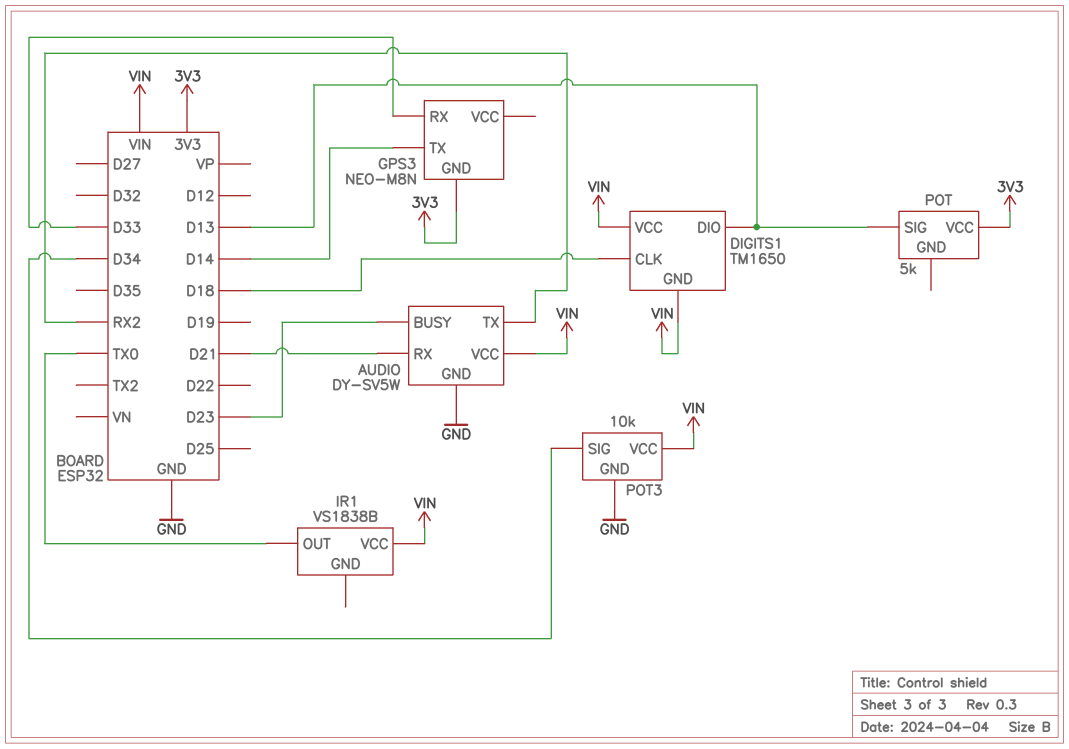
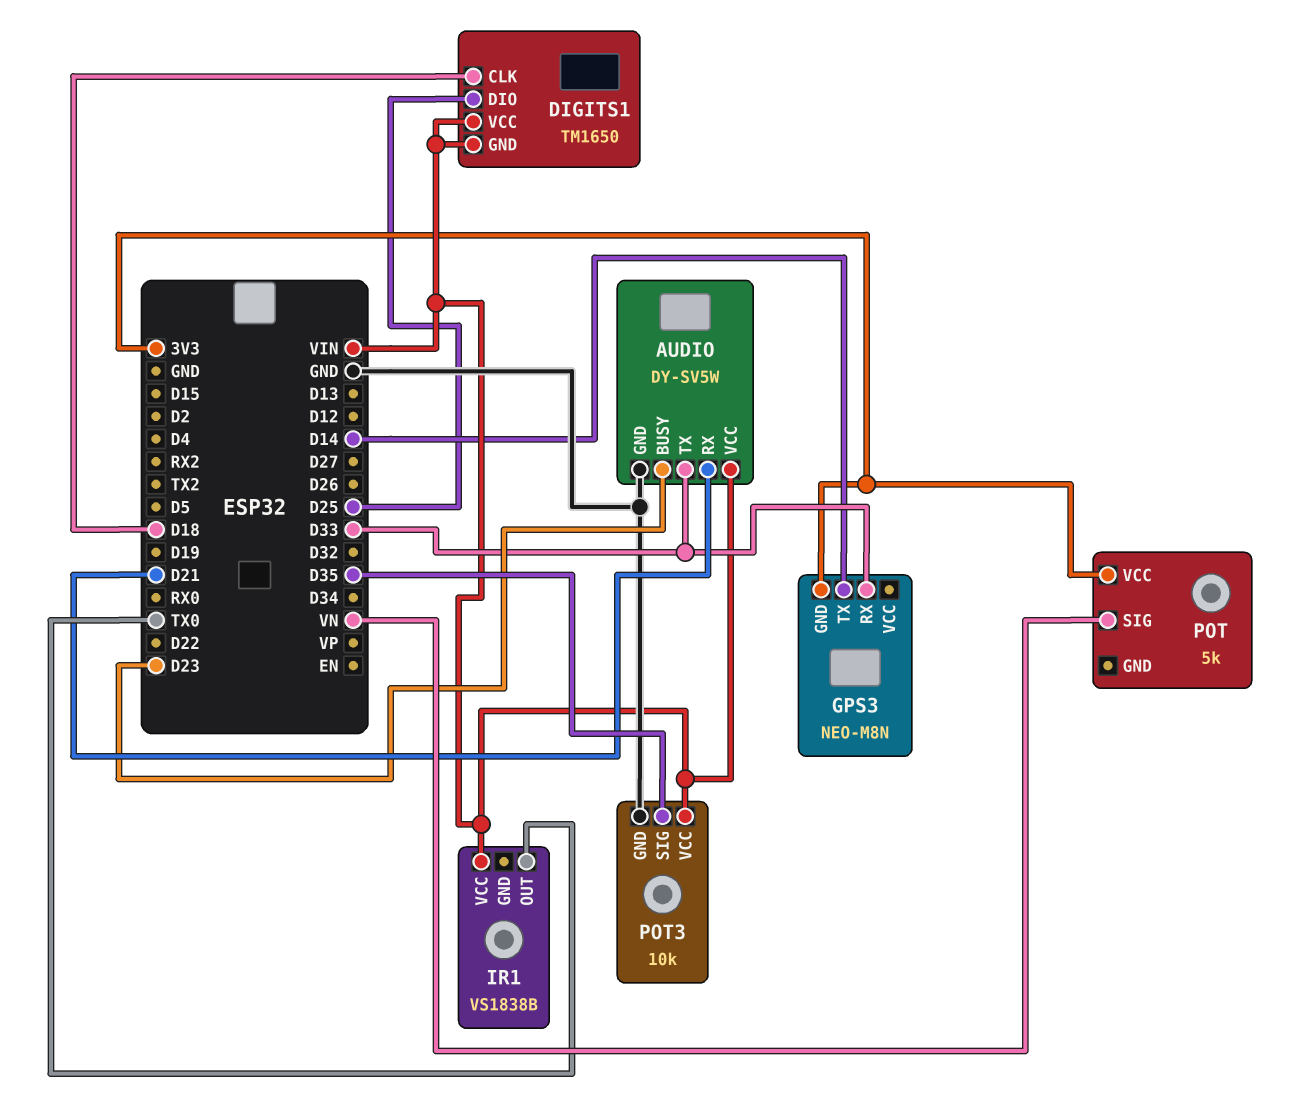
AUDIO pin TX: RX2 -> D33
DIGITS1 pin DIO: D13 -> D25
POT pin SIG: D13 -> VN
POT3 pin SIG: D34 -> D35

